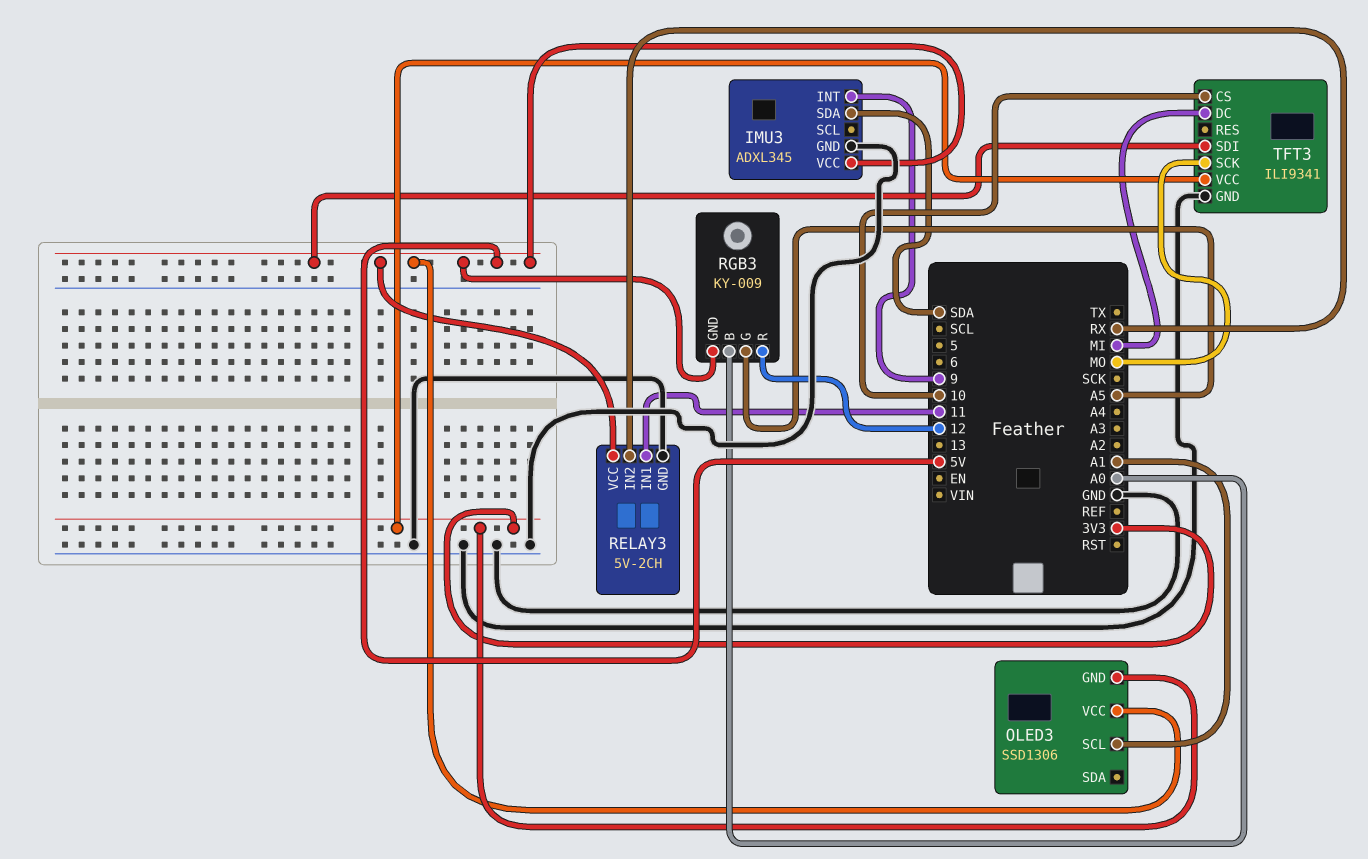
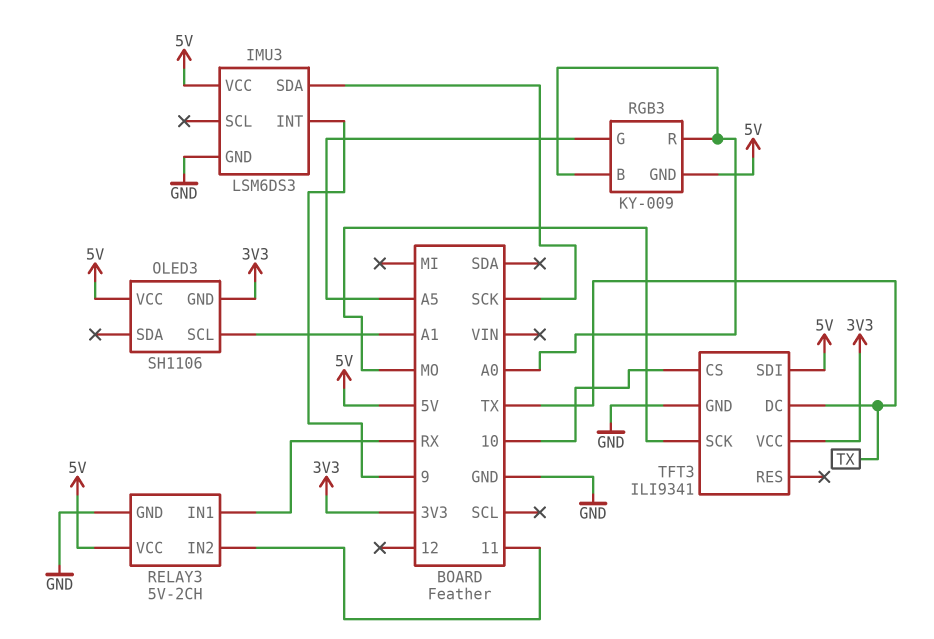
IMU3: ADXL345 -> LSM6DS3
IMU3 pin SDA: SDA -> SCK
OLED3: SSD1306 -> SH1106
RELAY3 pin IN1: 11 -> RX
RELAY3 pin IN2: RX -> 11
RGB3 pin R: 12 -> A0
TFT3 pin DC: MI -> TX

